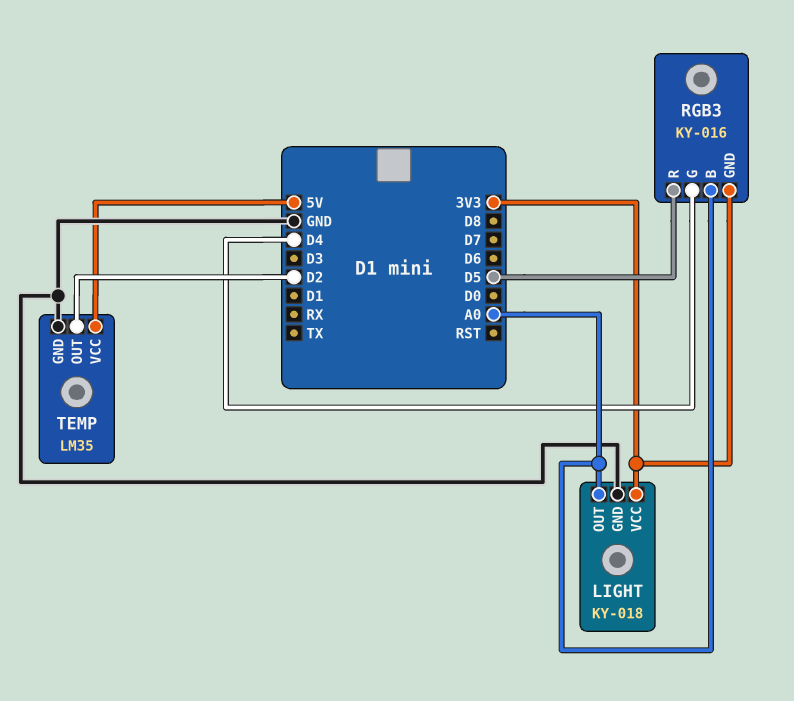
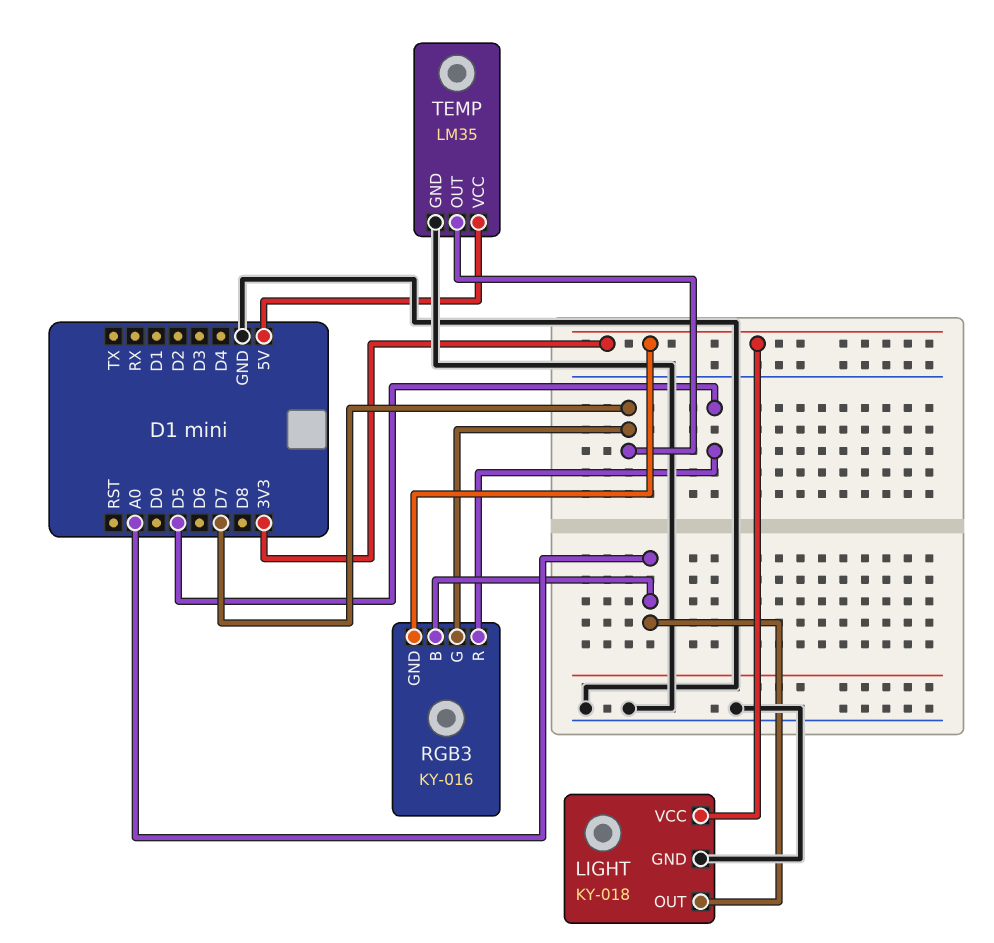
RGB3 pin G: D4 -> D7
TEMP pin OUT: D2 -> D7

